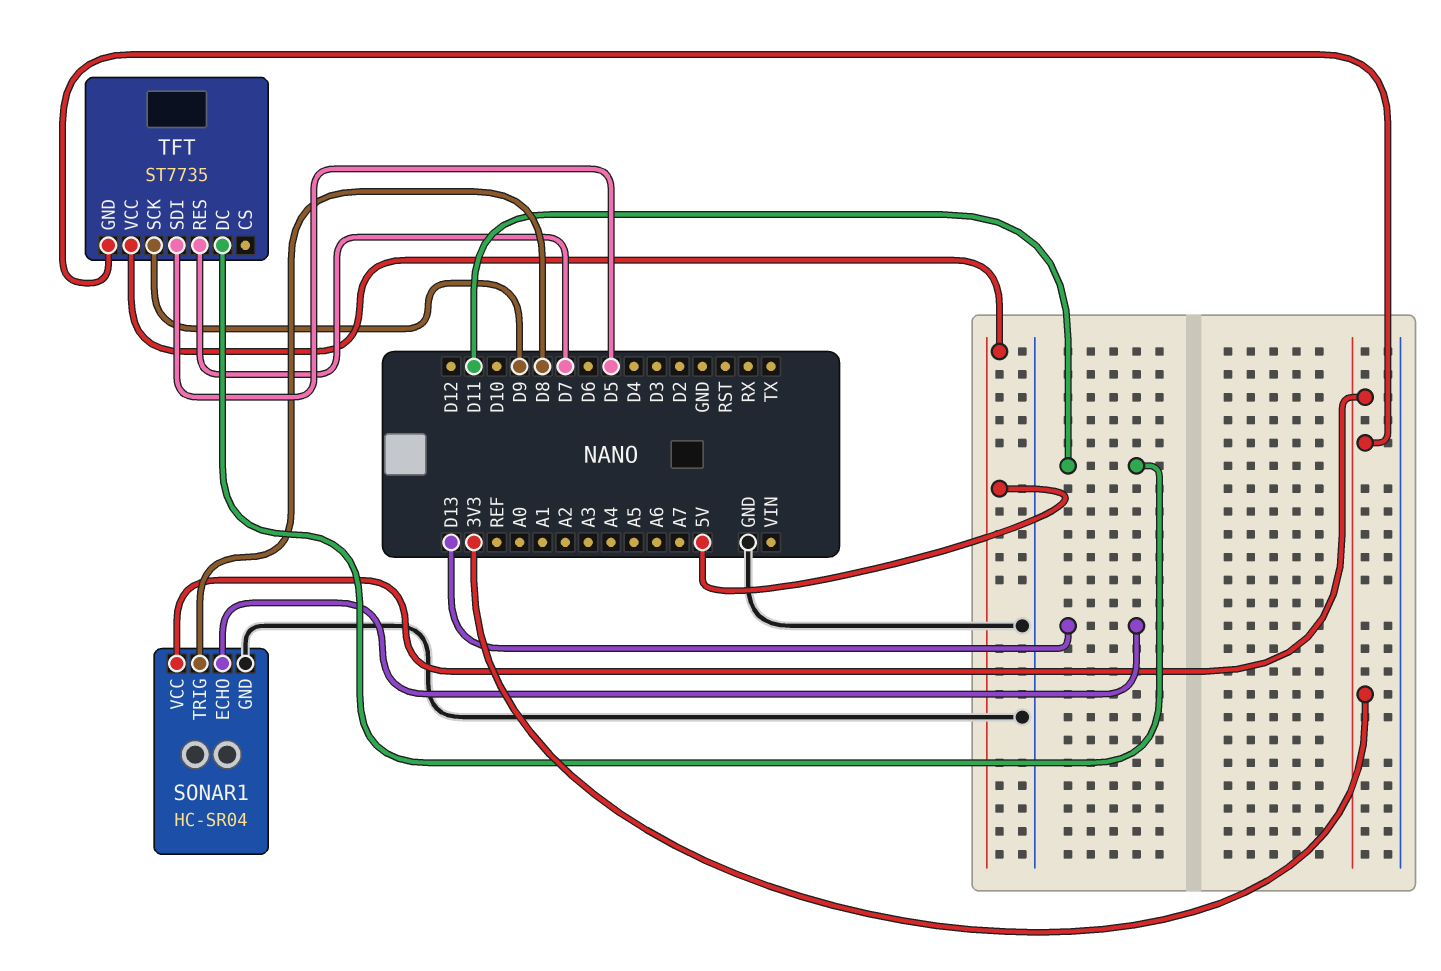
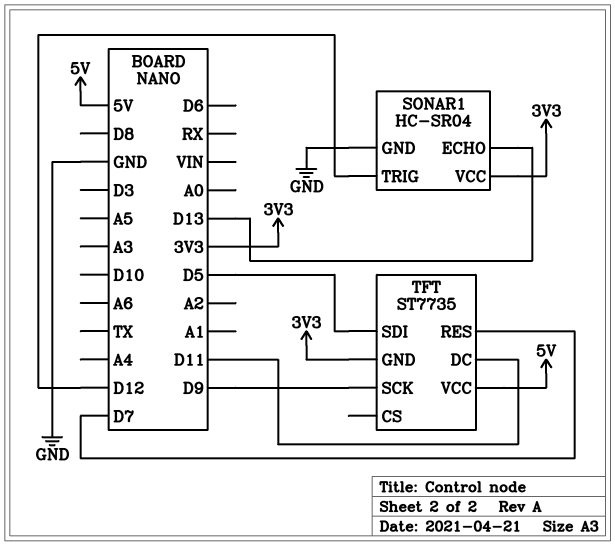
SONAR1 pin TRIG: D8 -> D12

